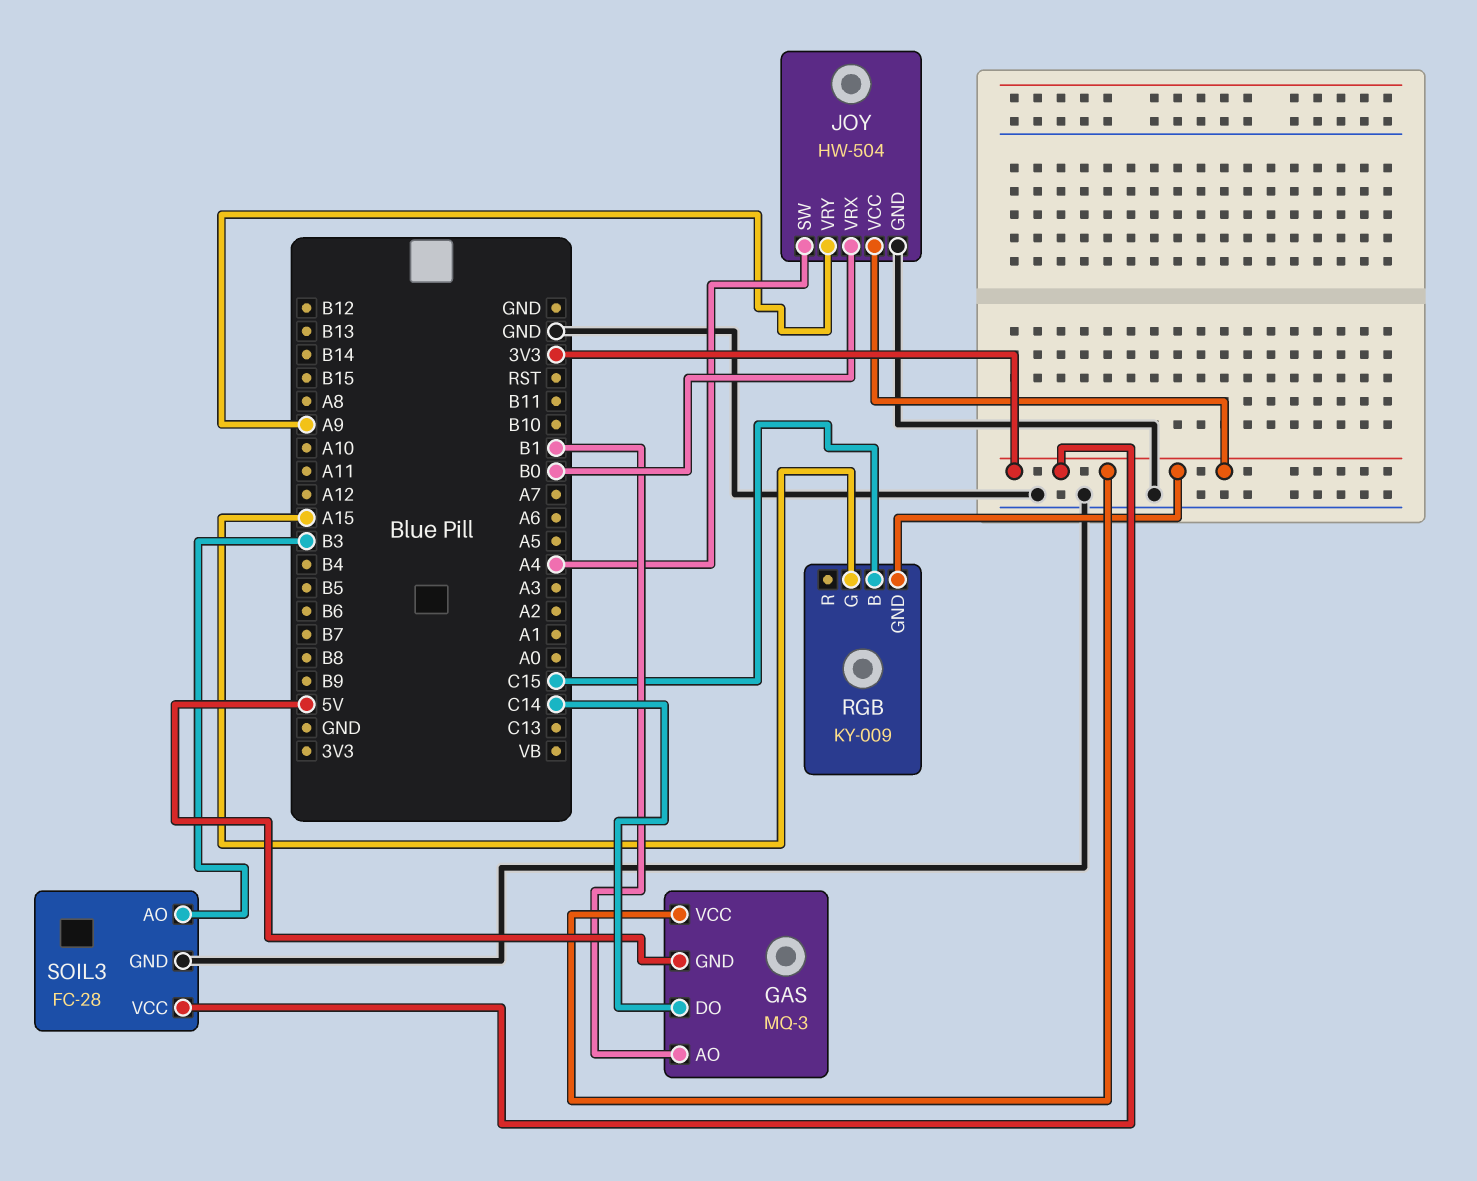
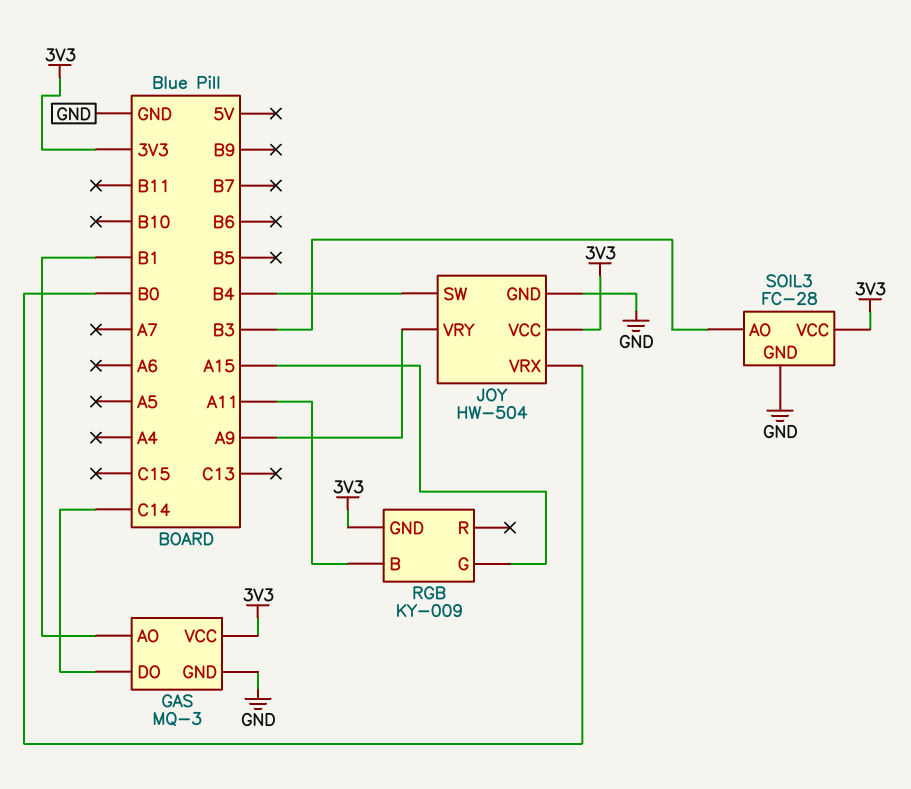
GAS pin GND: 5V -> GND
JOY pin SW: A4 -> B4
RGB pin B: C15 -> A11

